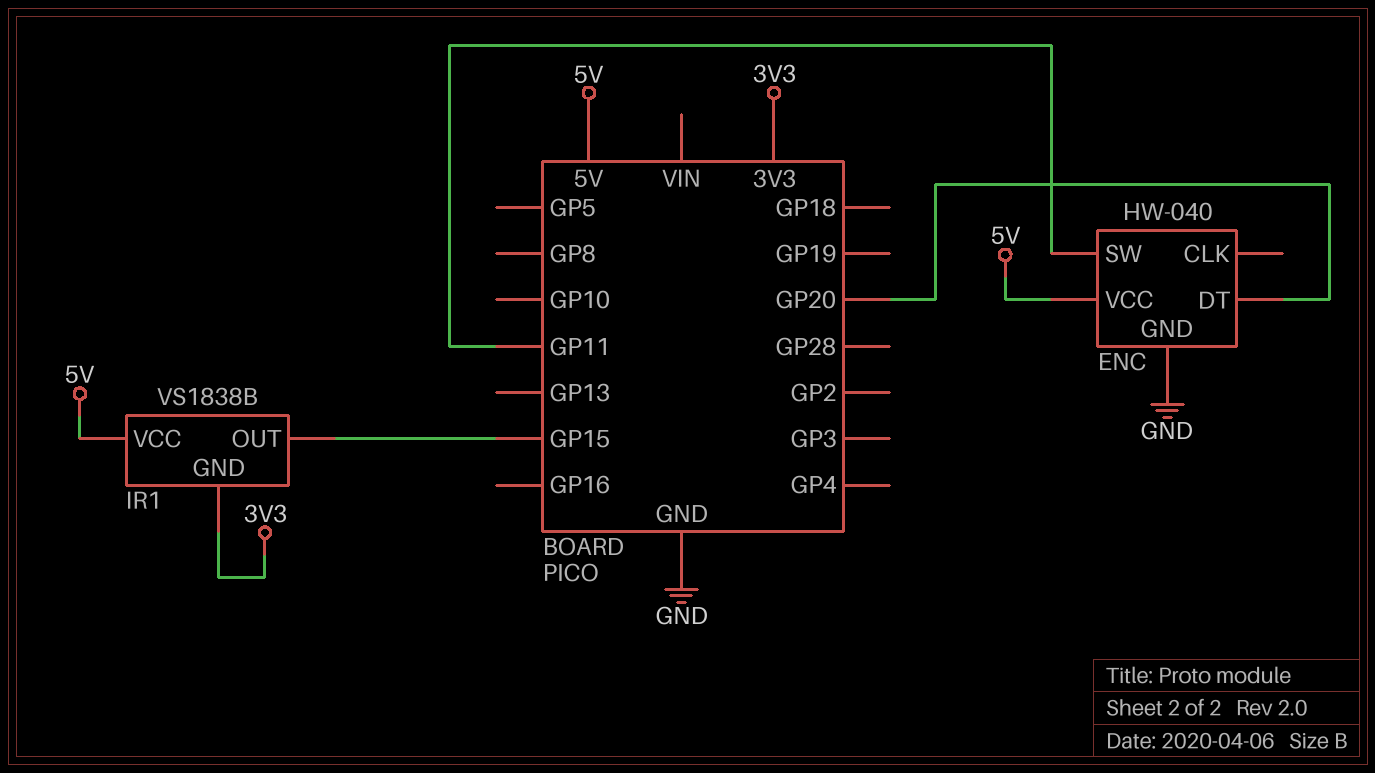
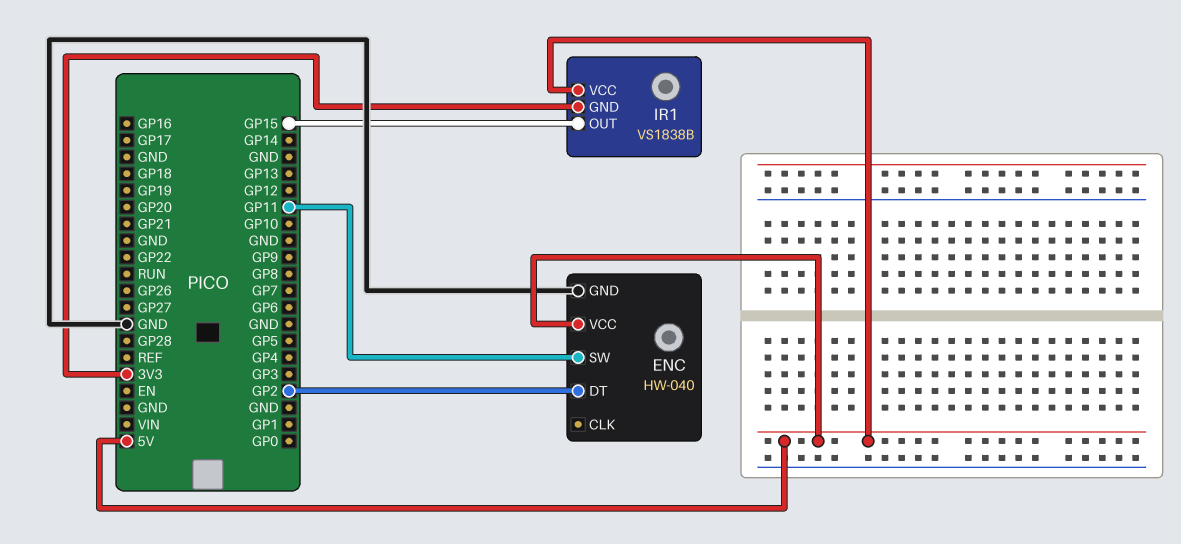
ENC pin DT: GP20 -> GP2

